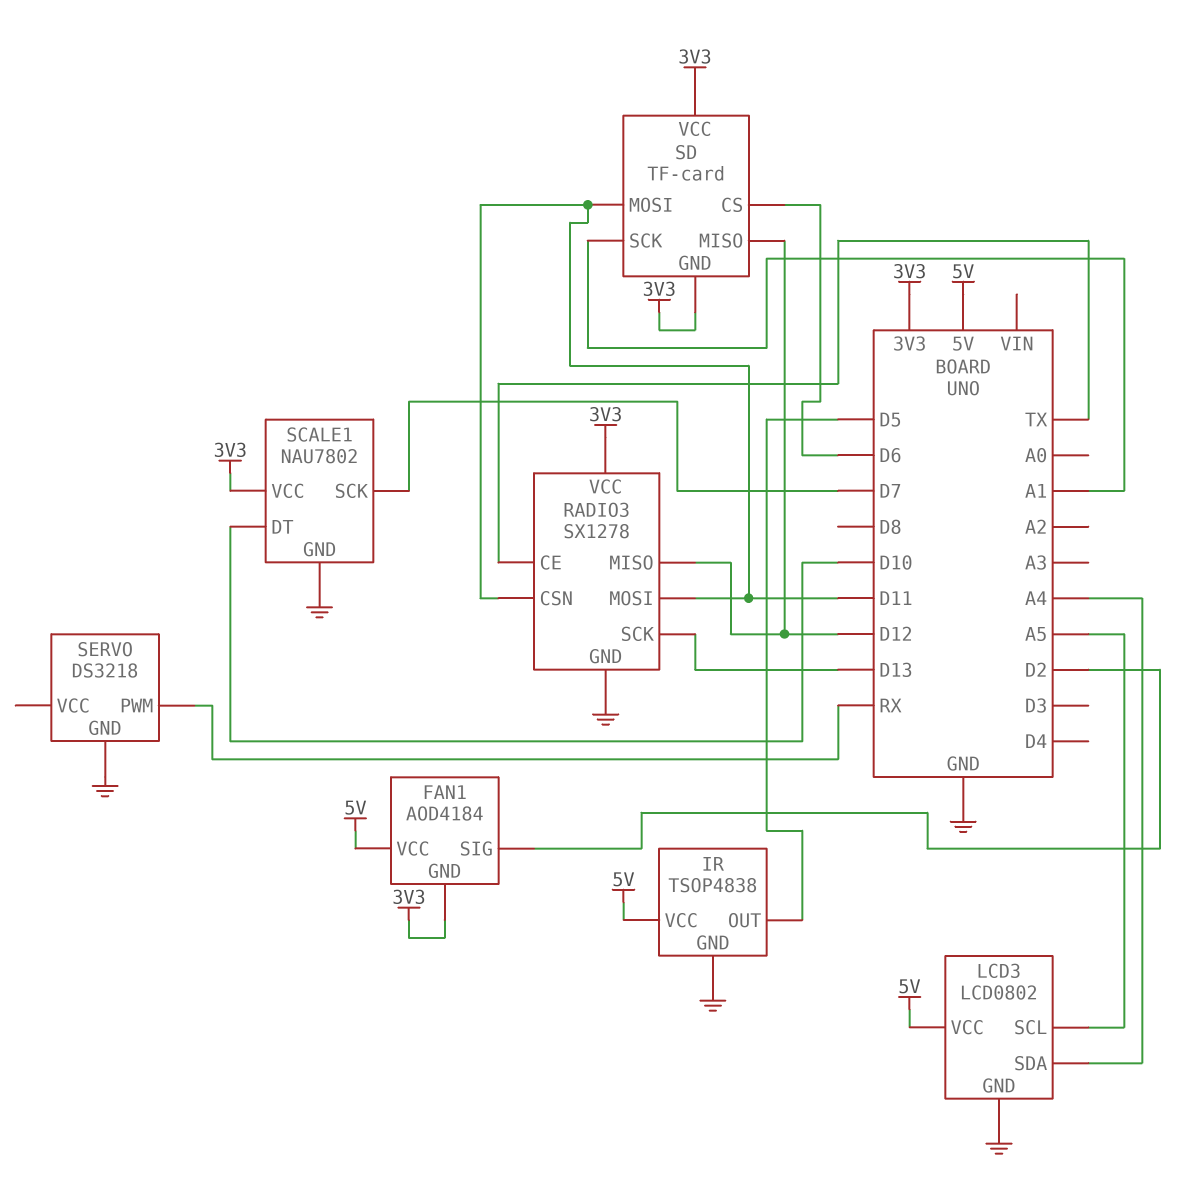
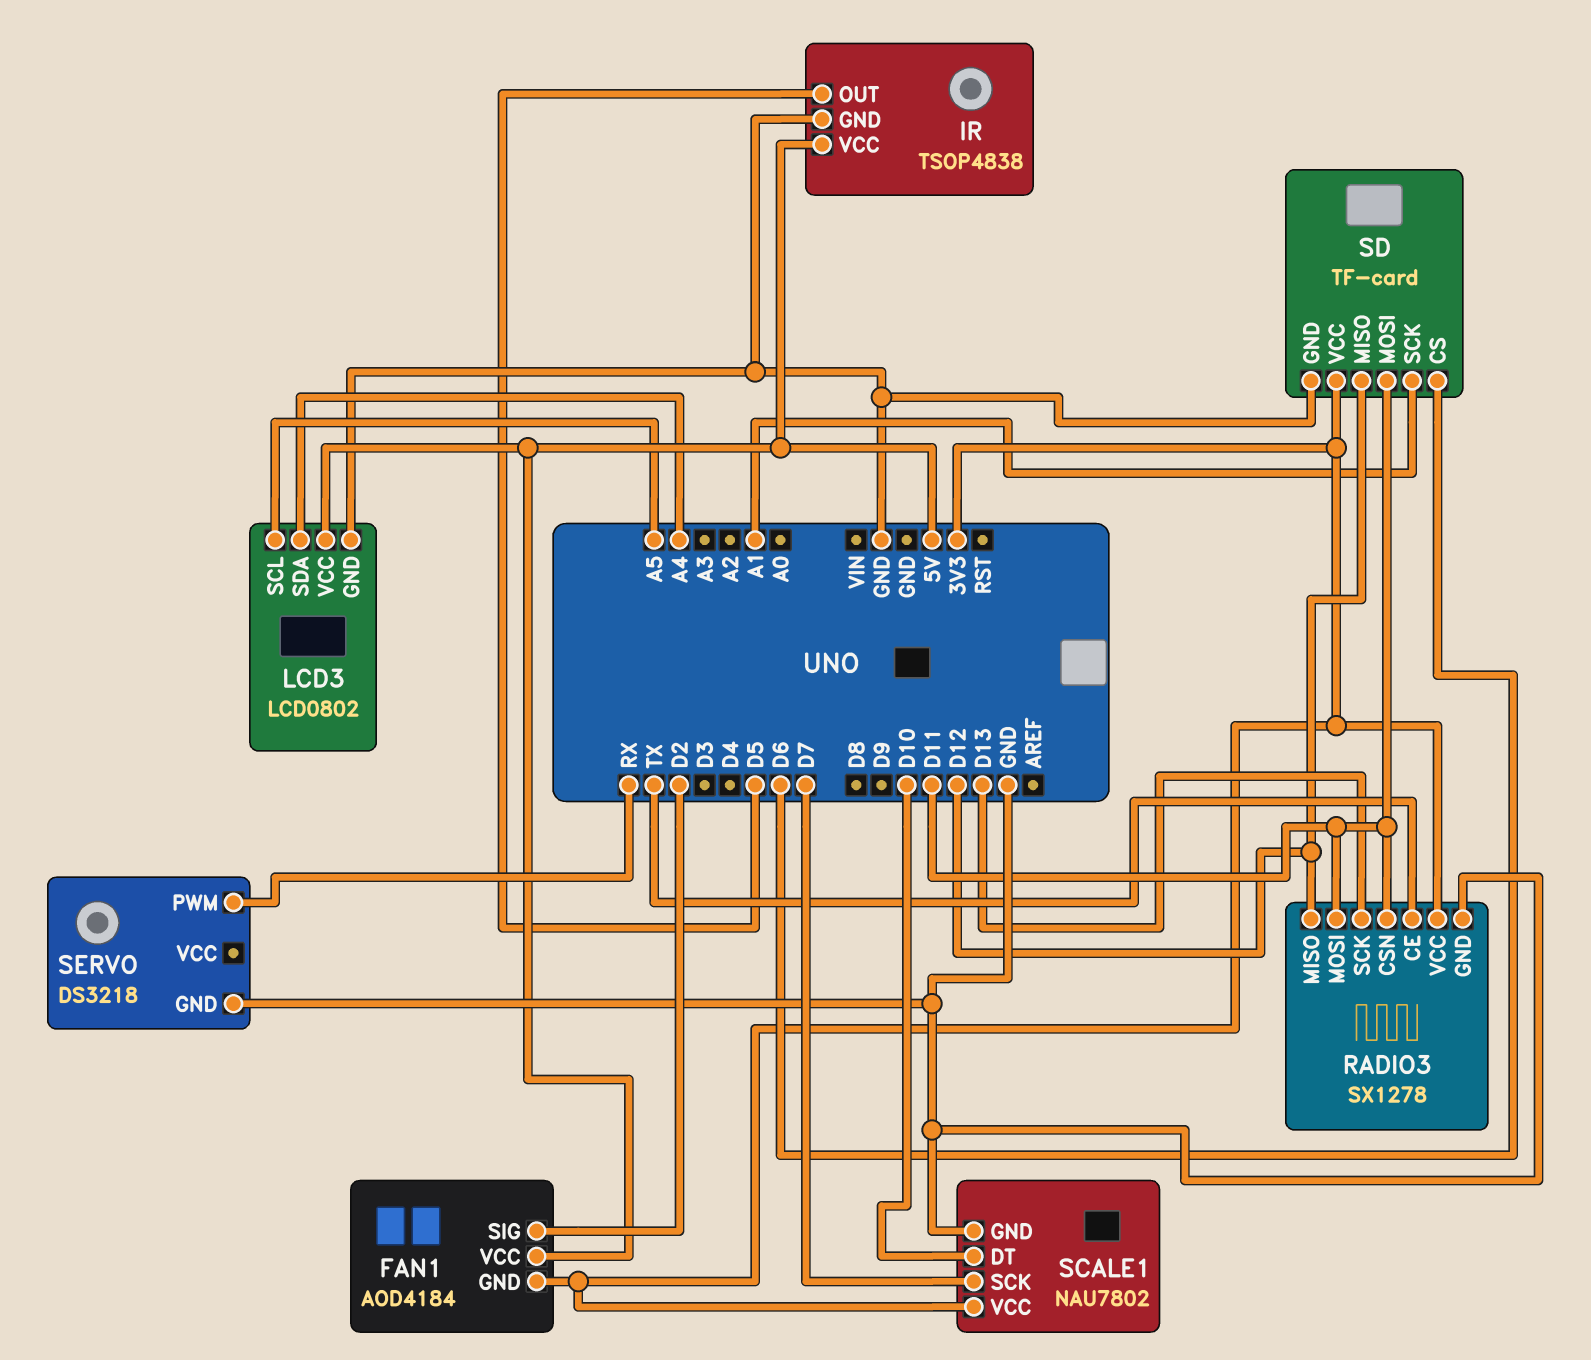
SD pin GND: 3V3 -> GND

